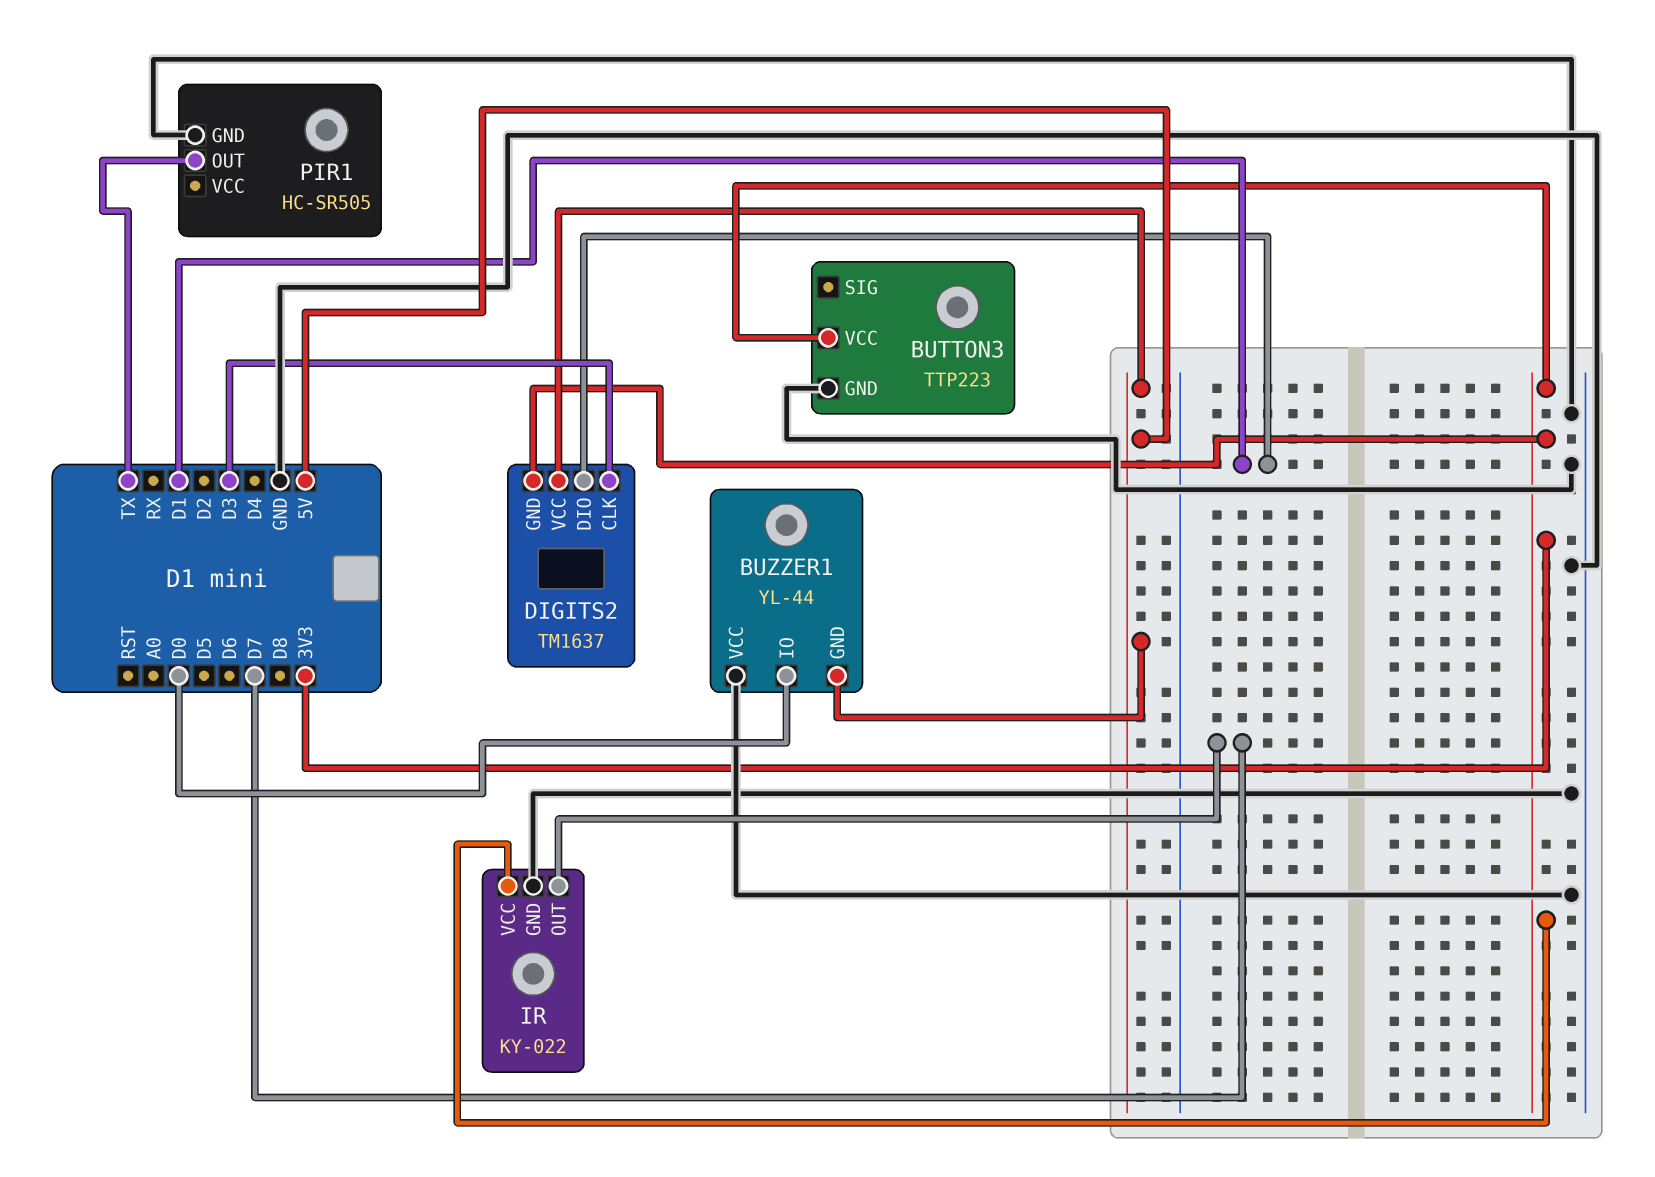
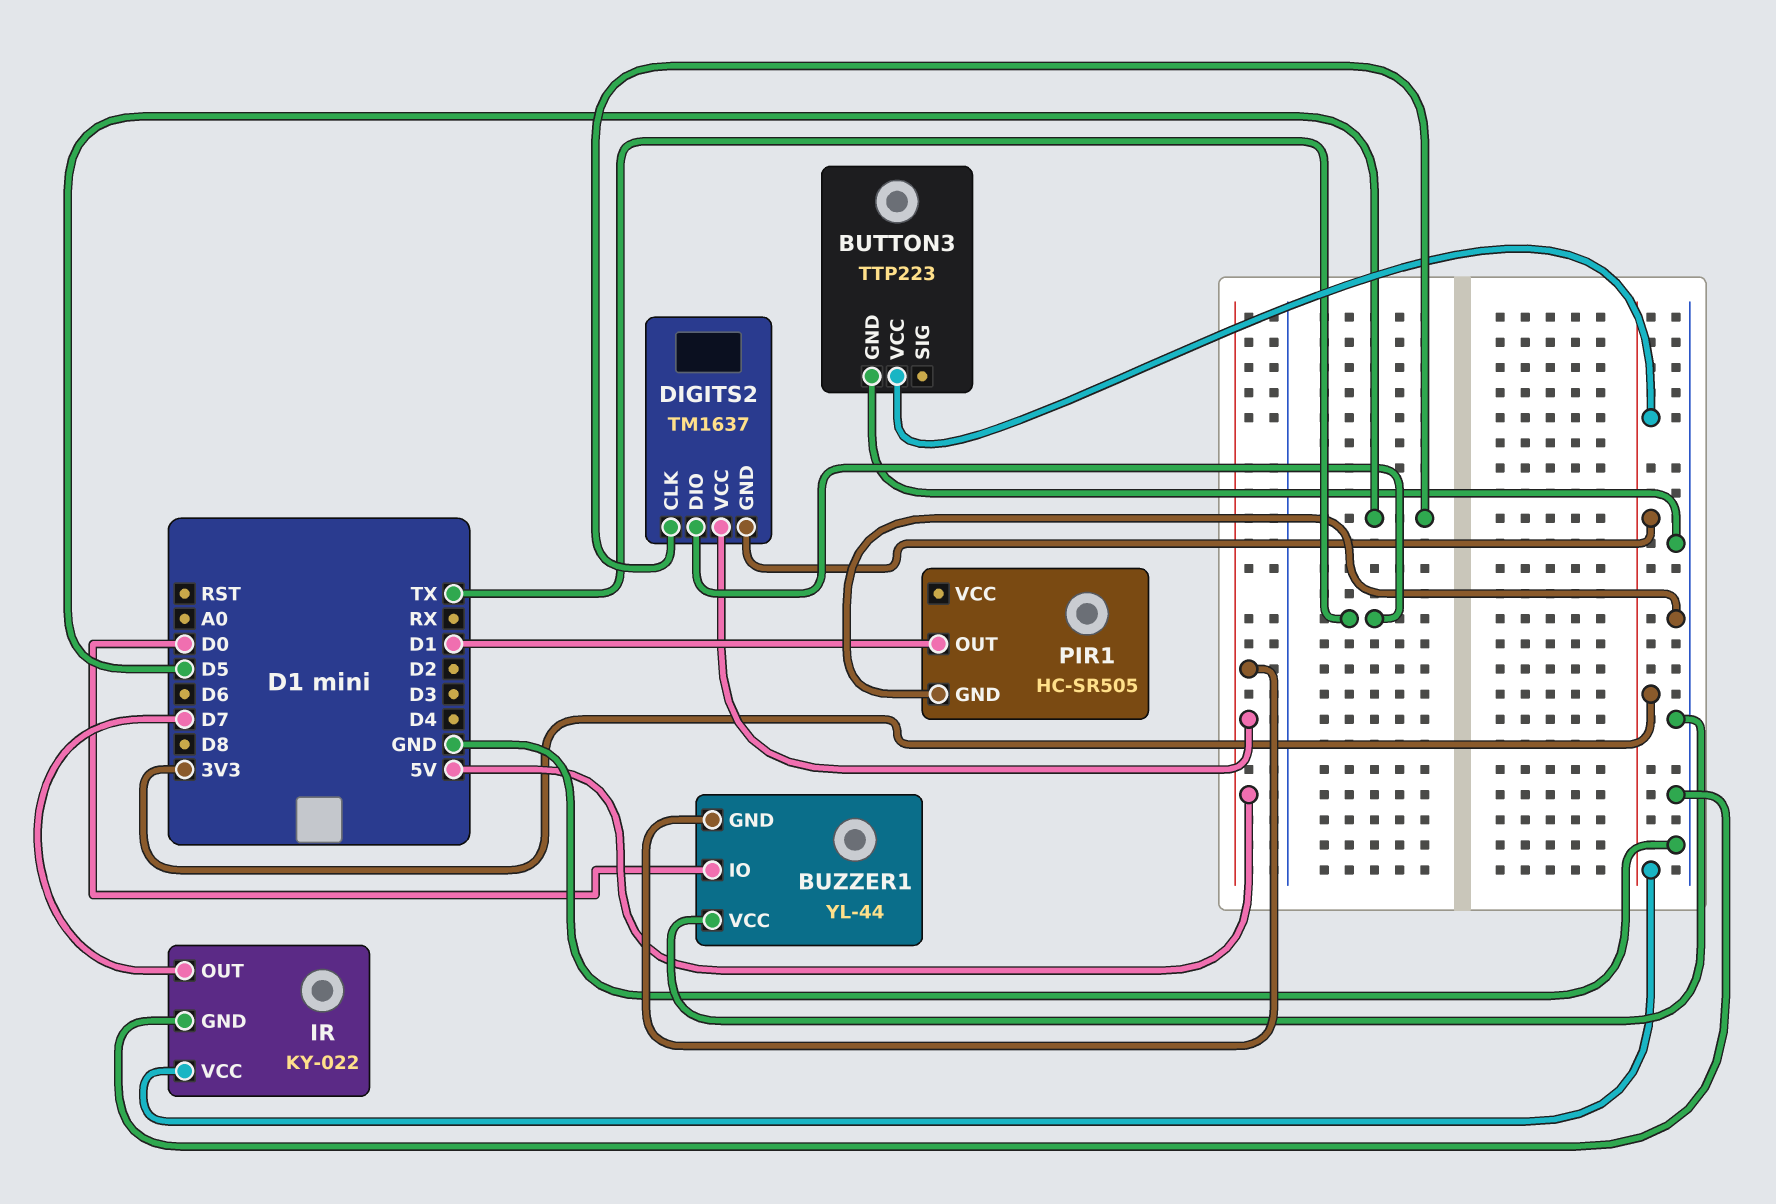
DIGITS2 pin CLK: D3 -> D5
DIGITS2 pin DIO: D1 -> TX
PIR1 pin OUT: TX -> D1

